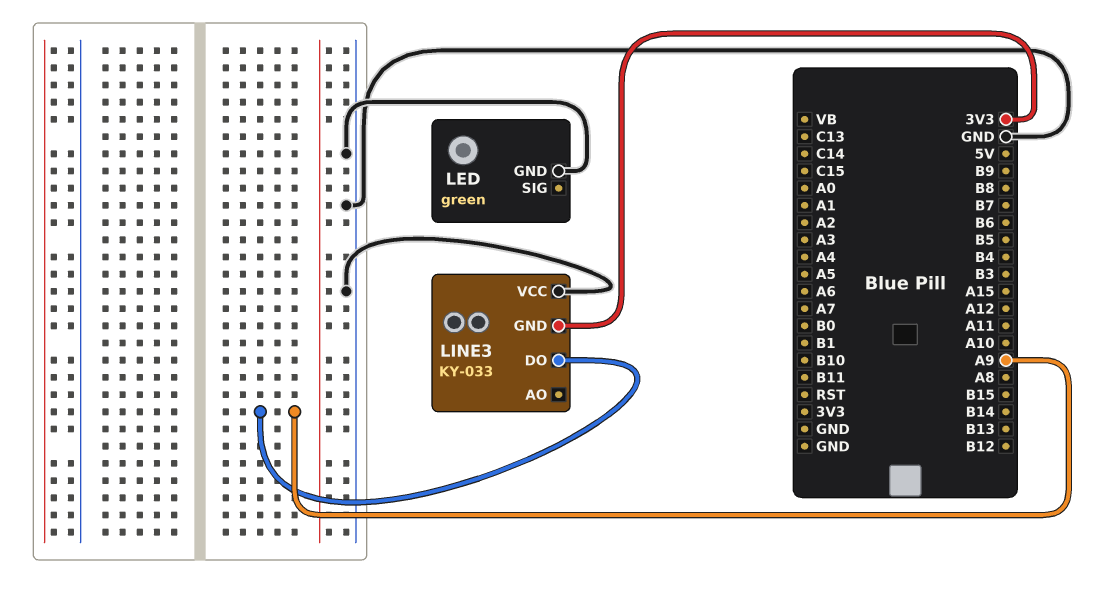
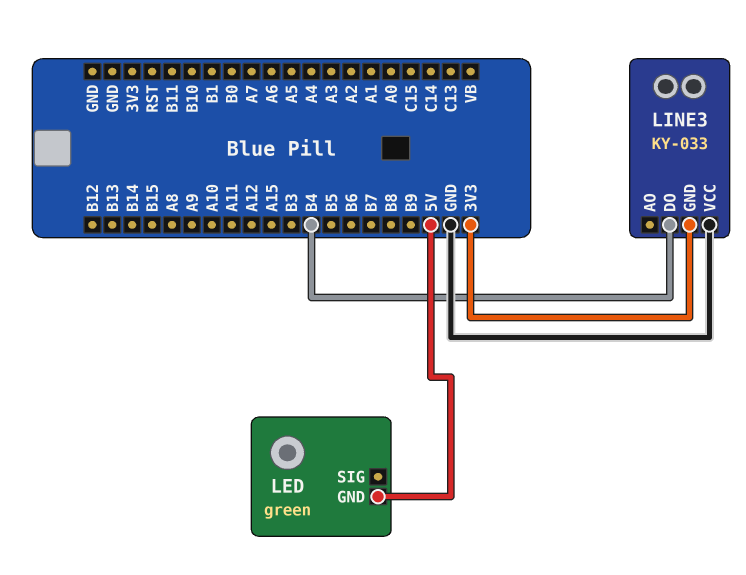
LED pin GND: GND -> 5V
LINE3 pin DO: A9 -> B4

